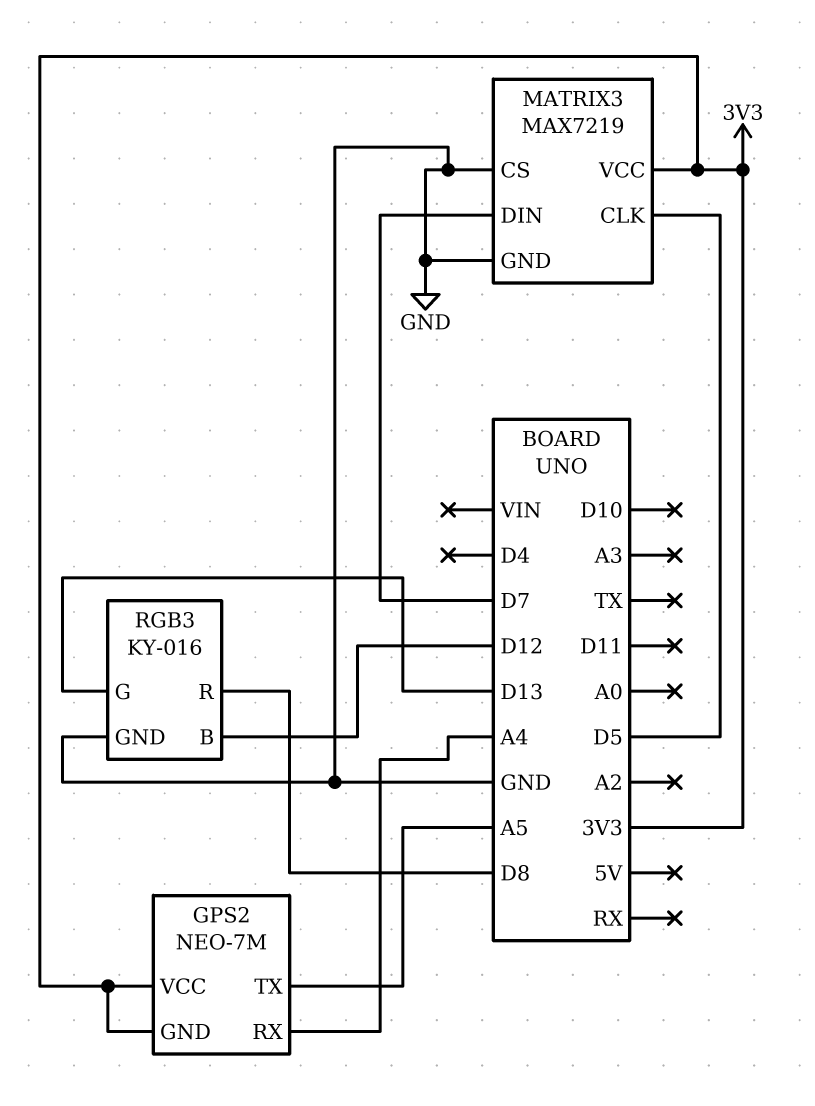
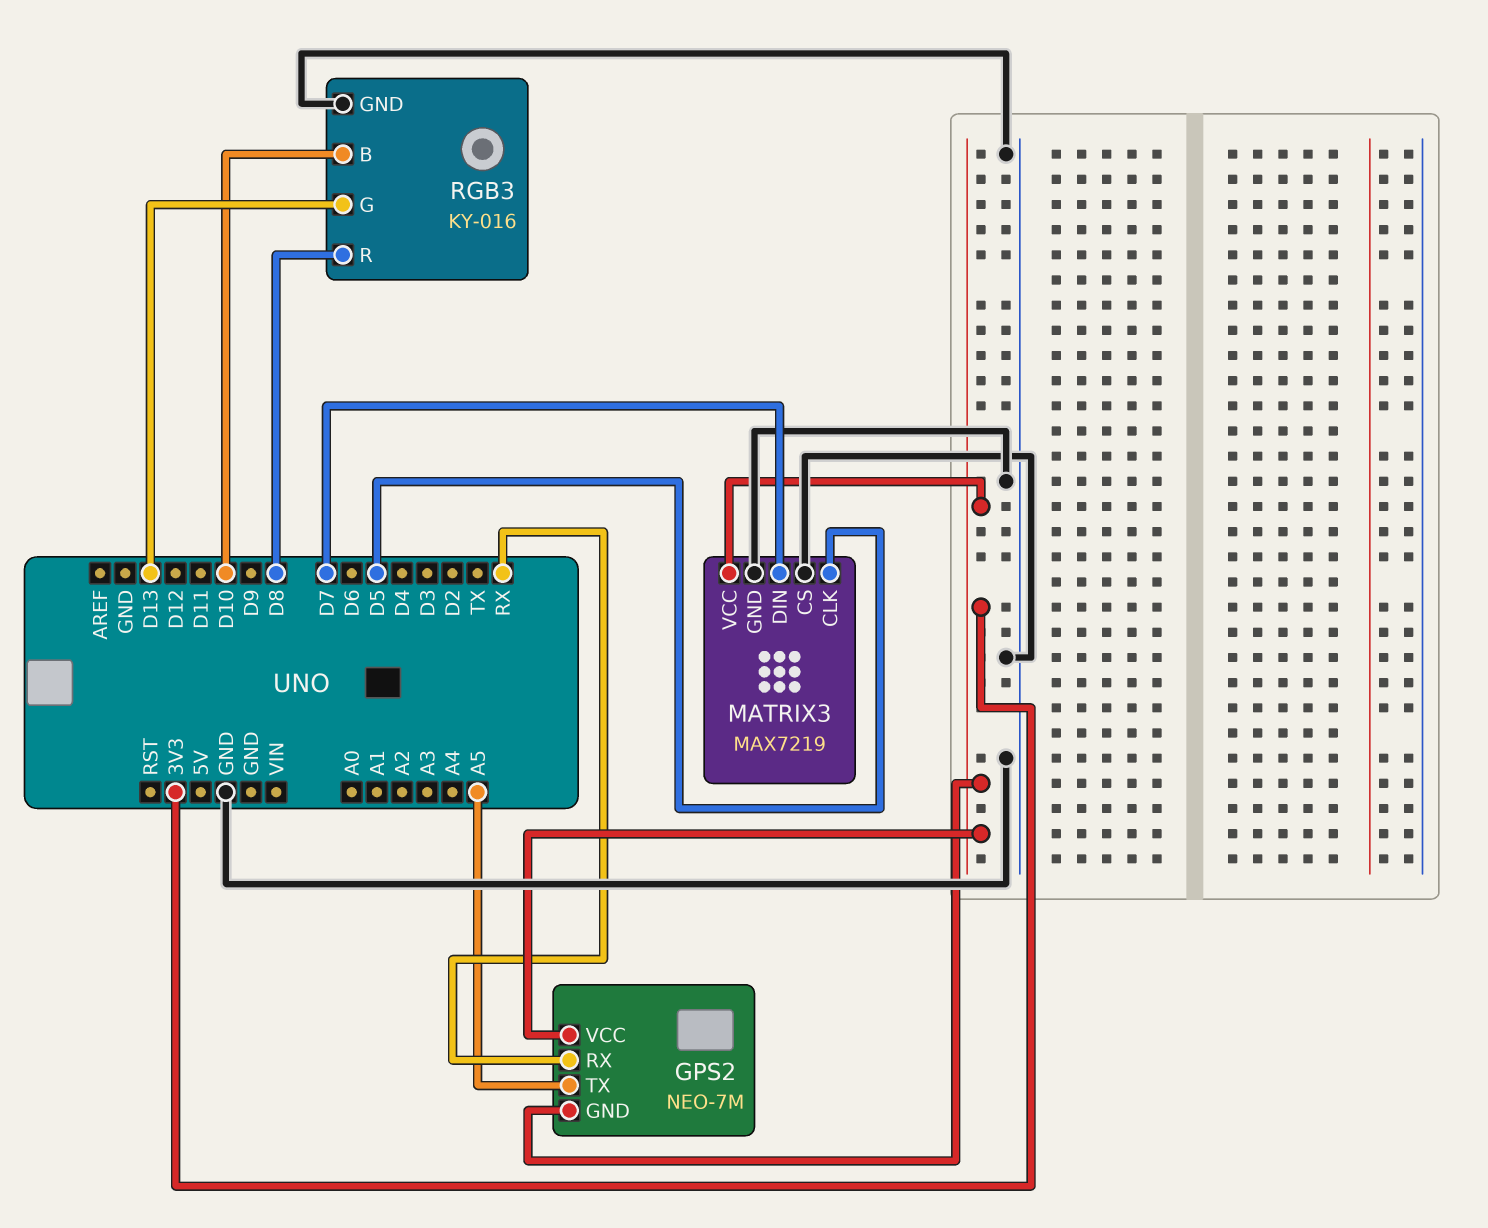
GPS2 pin RX: A4 -> RX
RGB3 pin B: D12 -> D10

